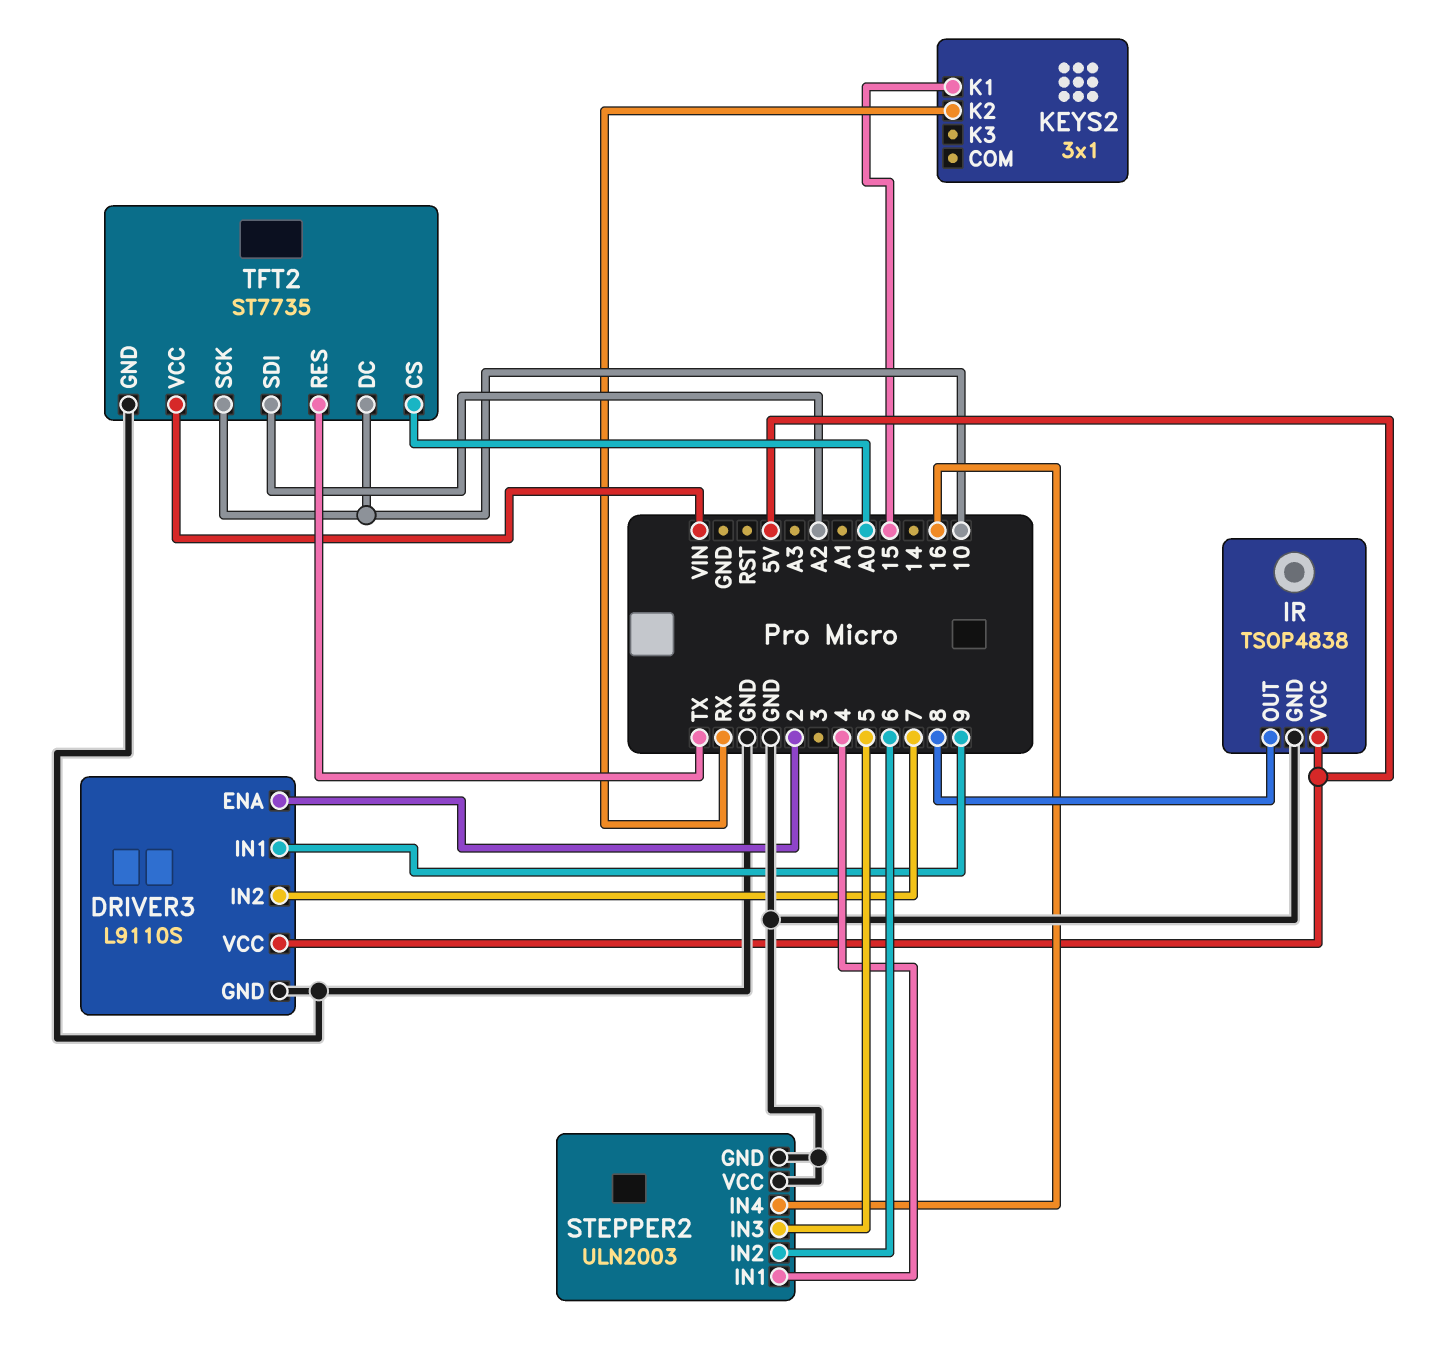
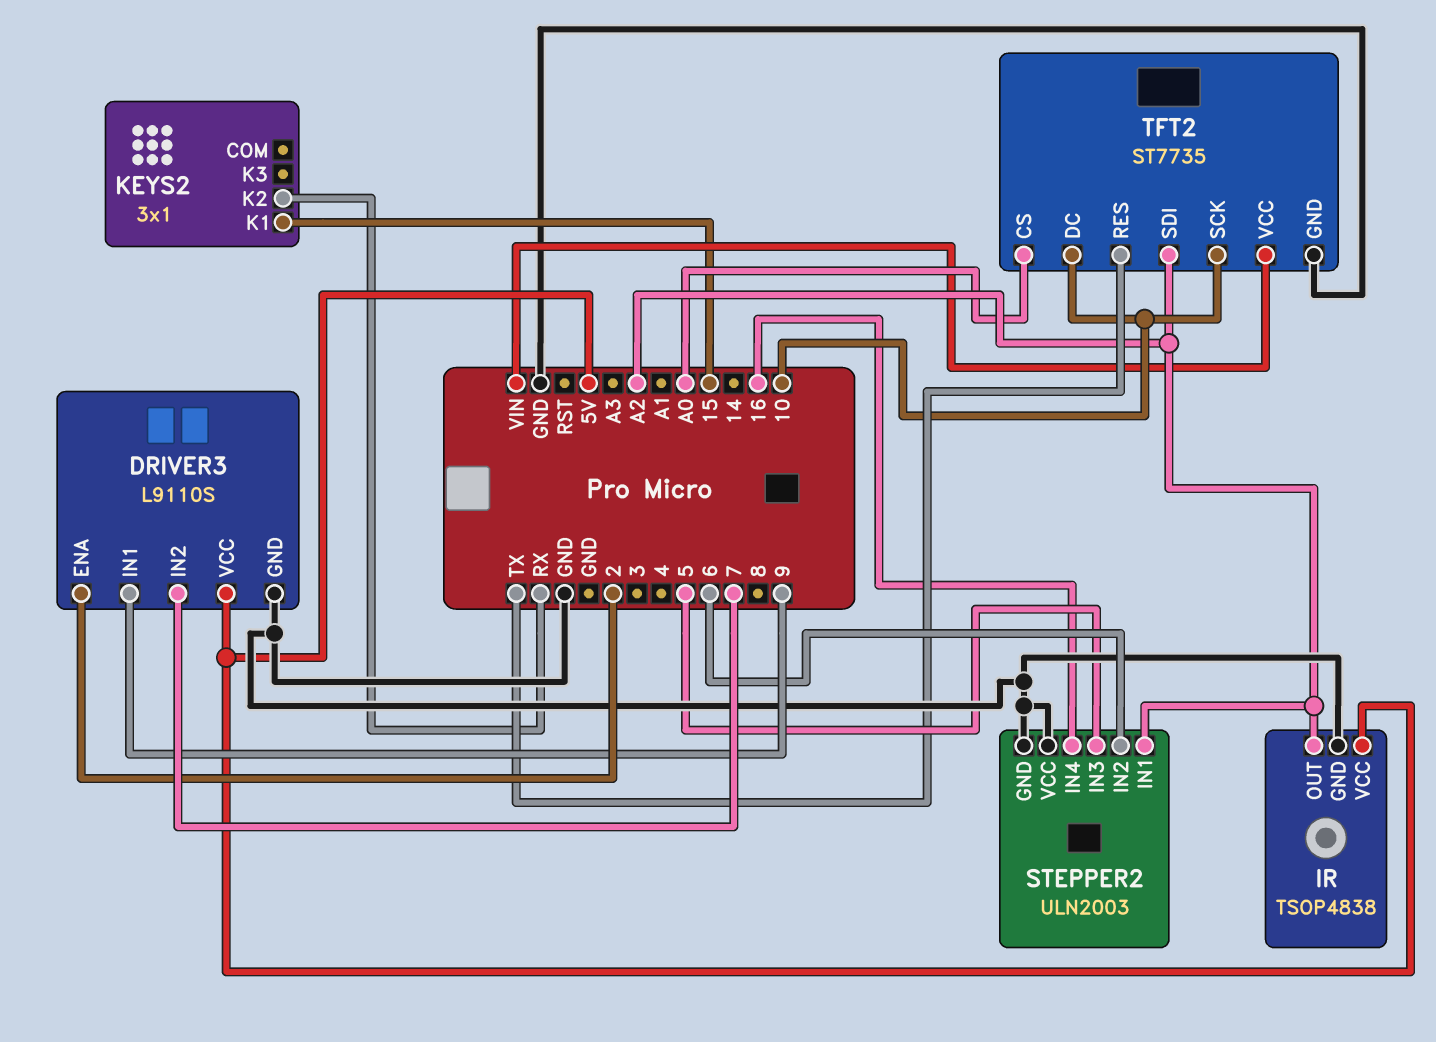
IR pin OUT: 8 -> A2
STEPPER2 pin IN1: 4 -> A2

